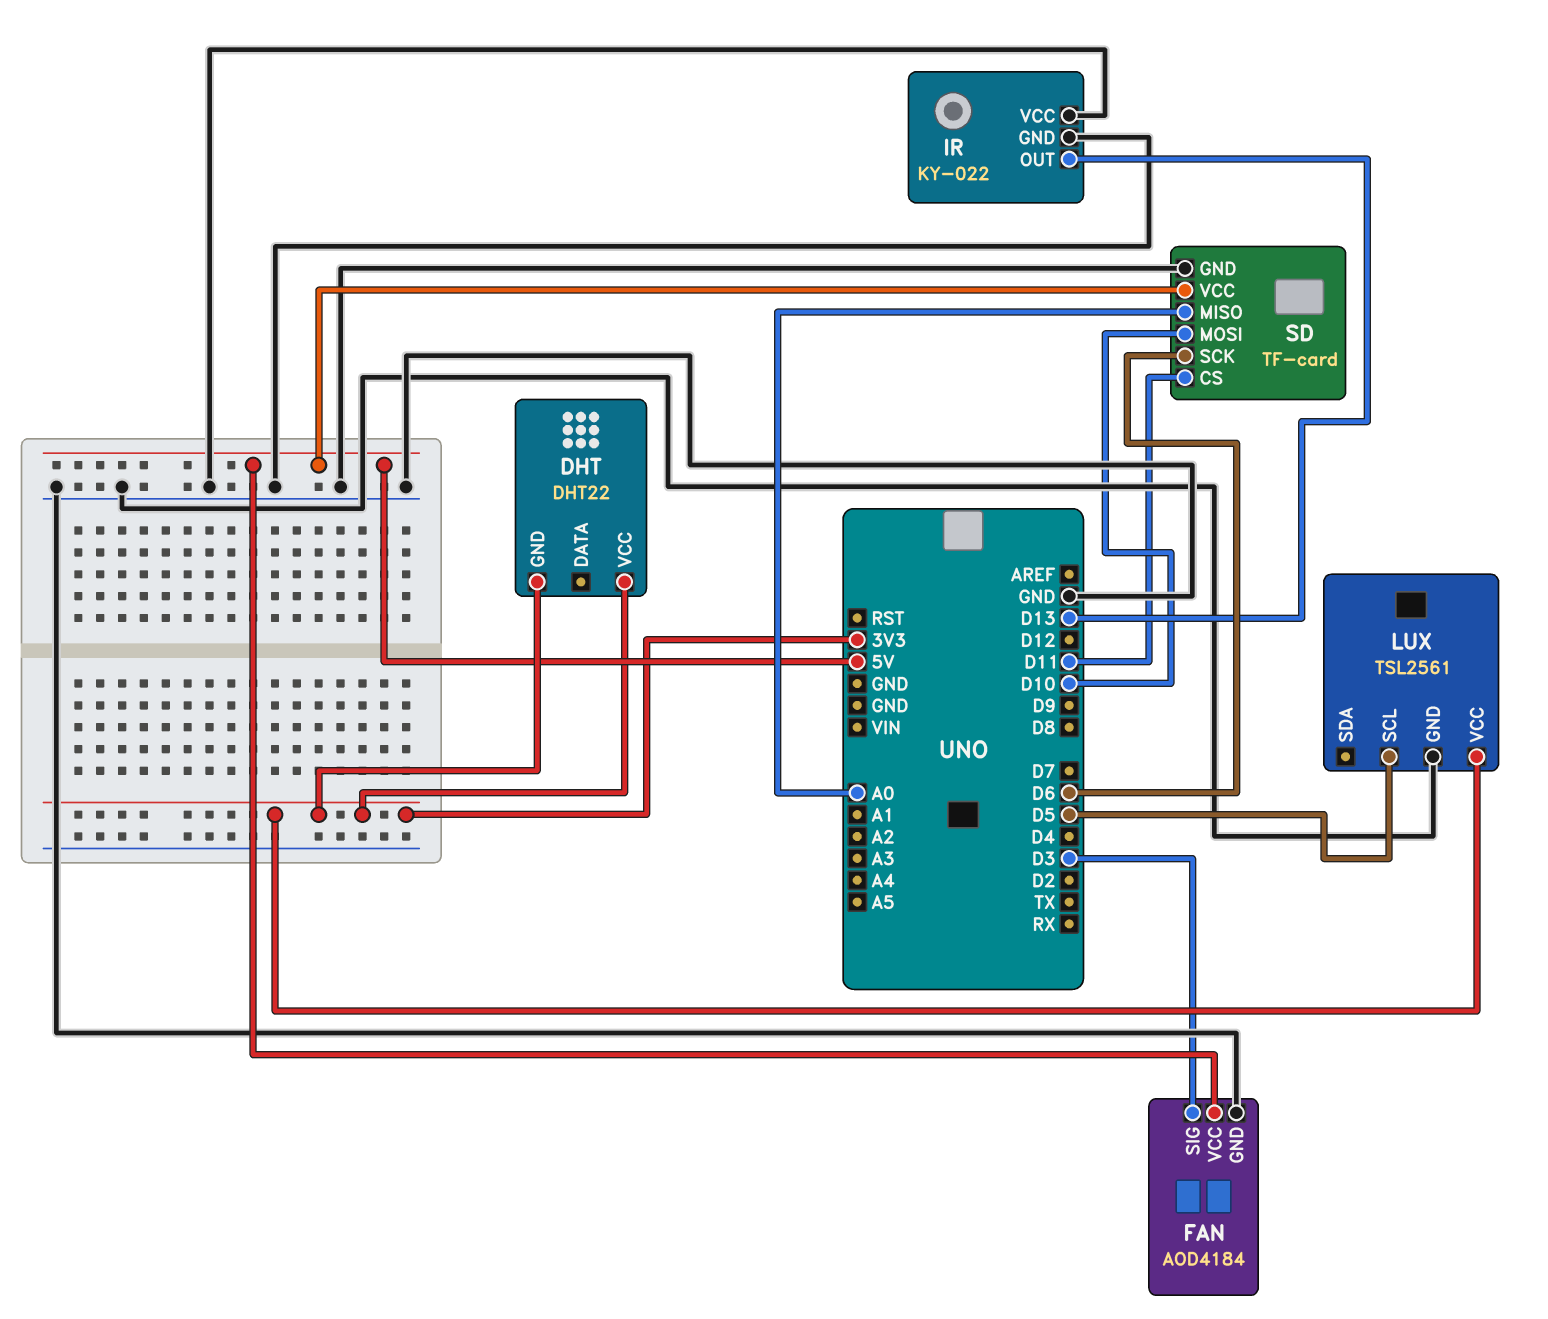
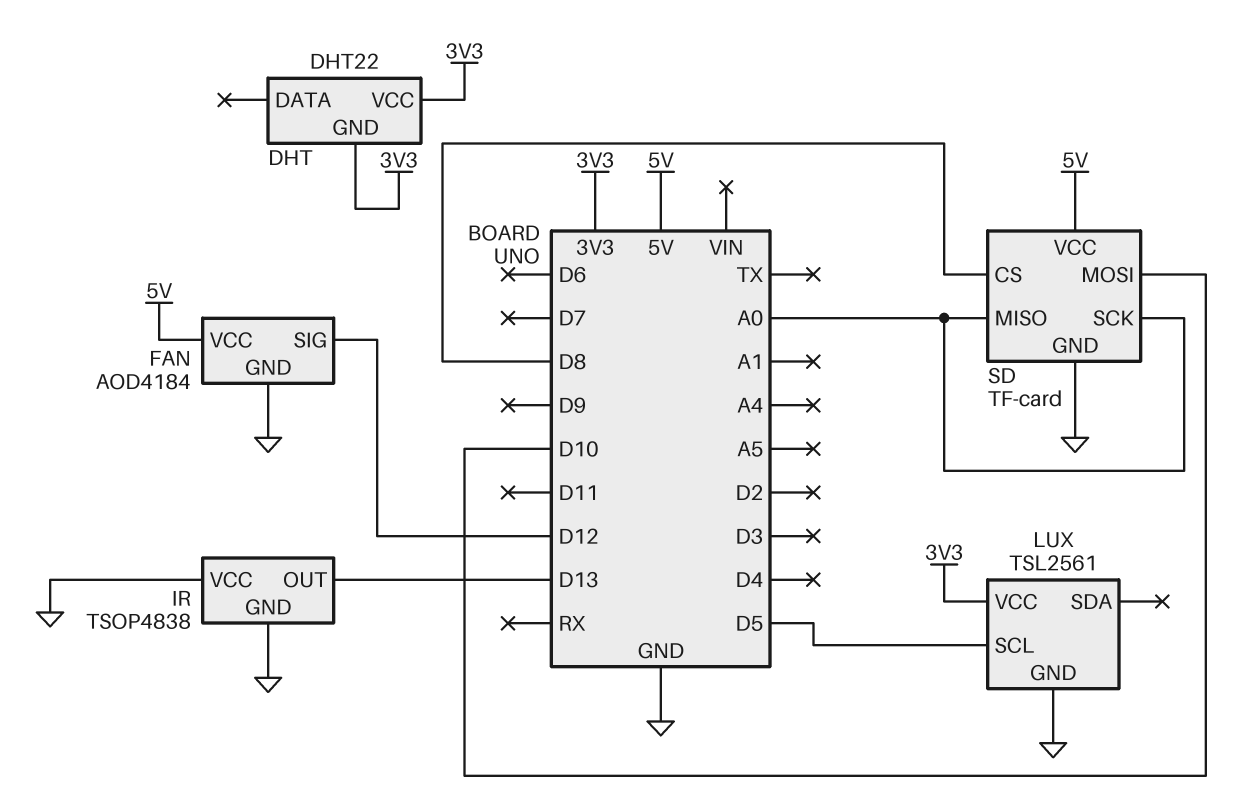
FAN pin SIG: D3 -> D12
IR: KY-022 -> TSOP4838
SD pin CS: D11 -> D8
SD pin SCK: D6 -> A0

